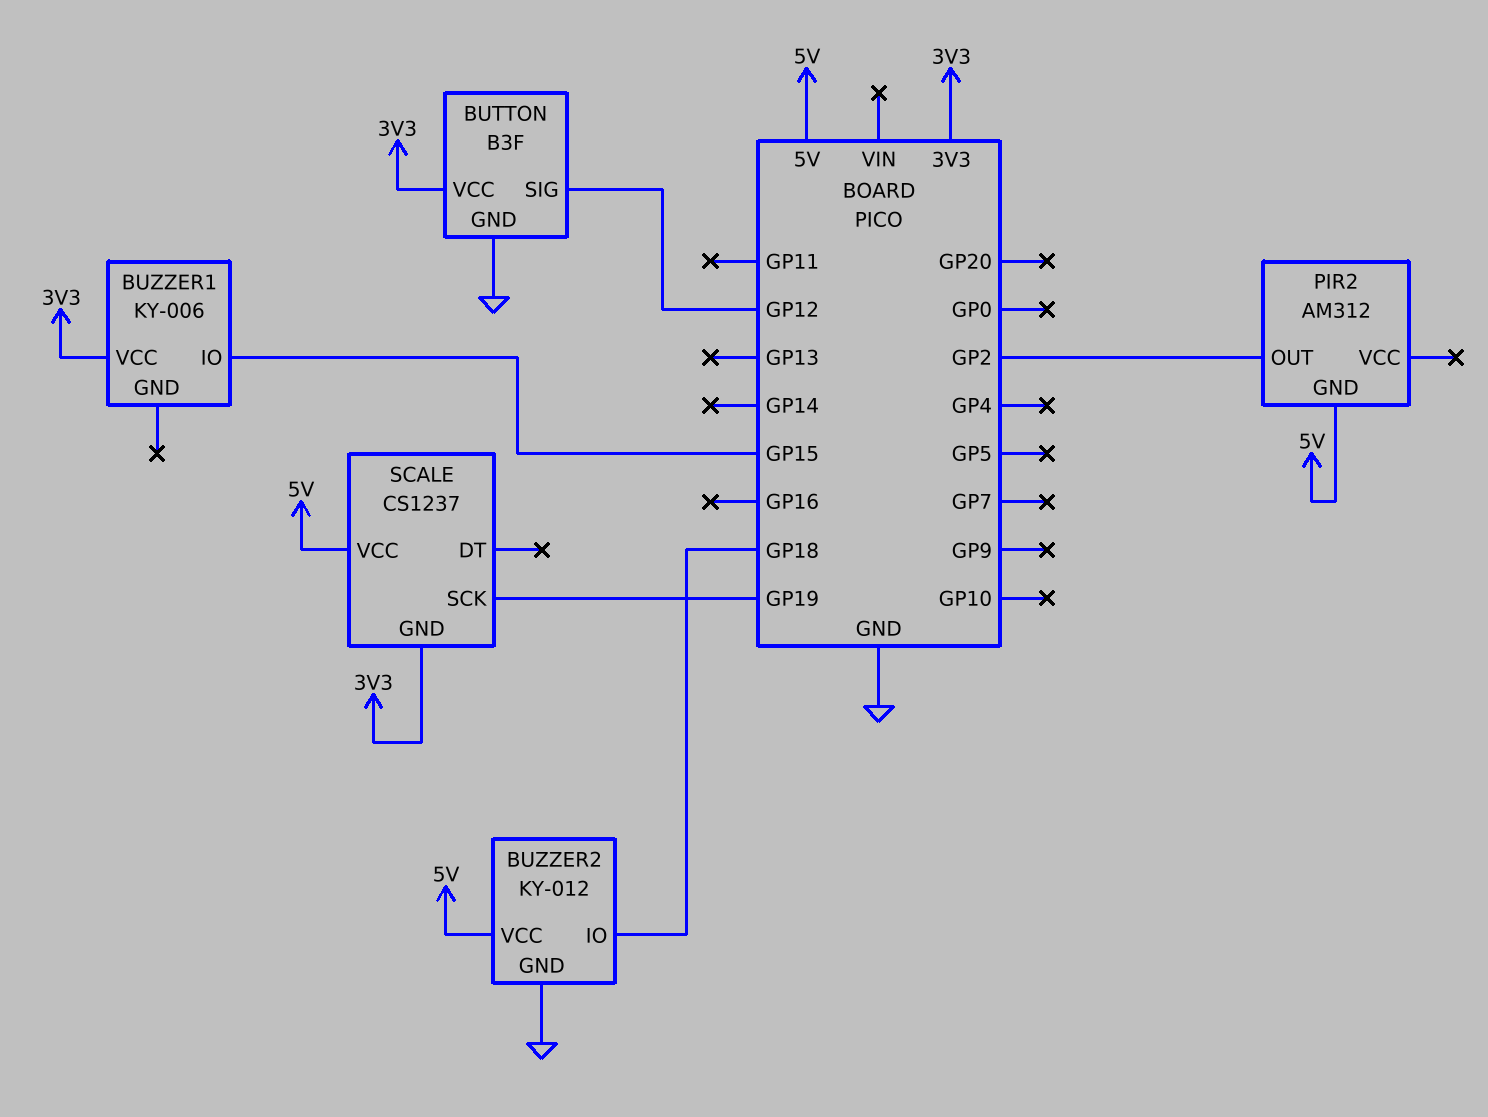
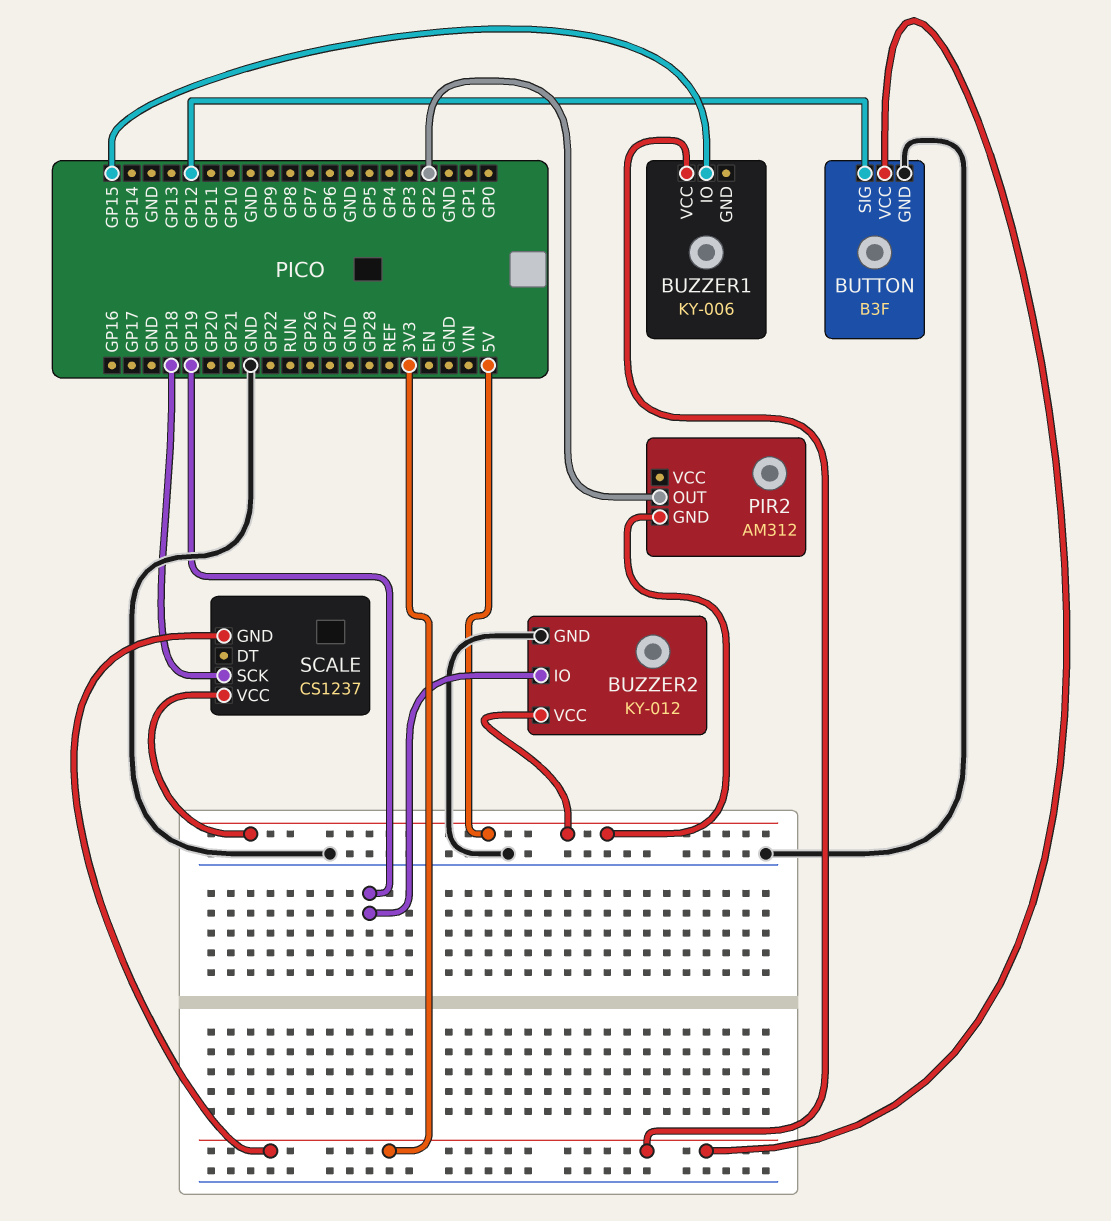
BUZZER2 pin IO: GP18 -> GP19
SCALE pin SCK: GP19 -> GP18

